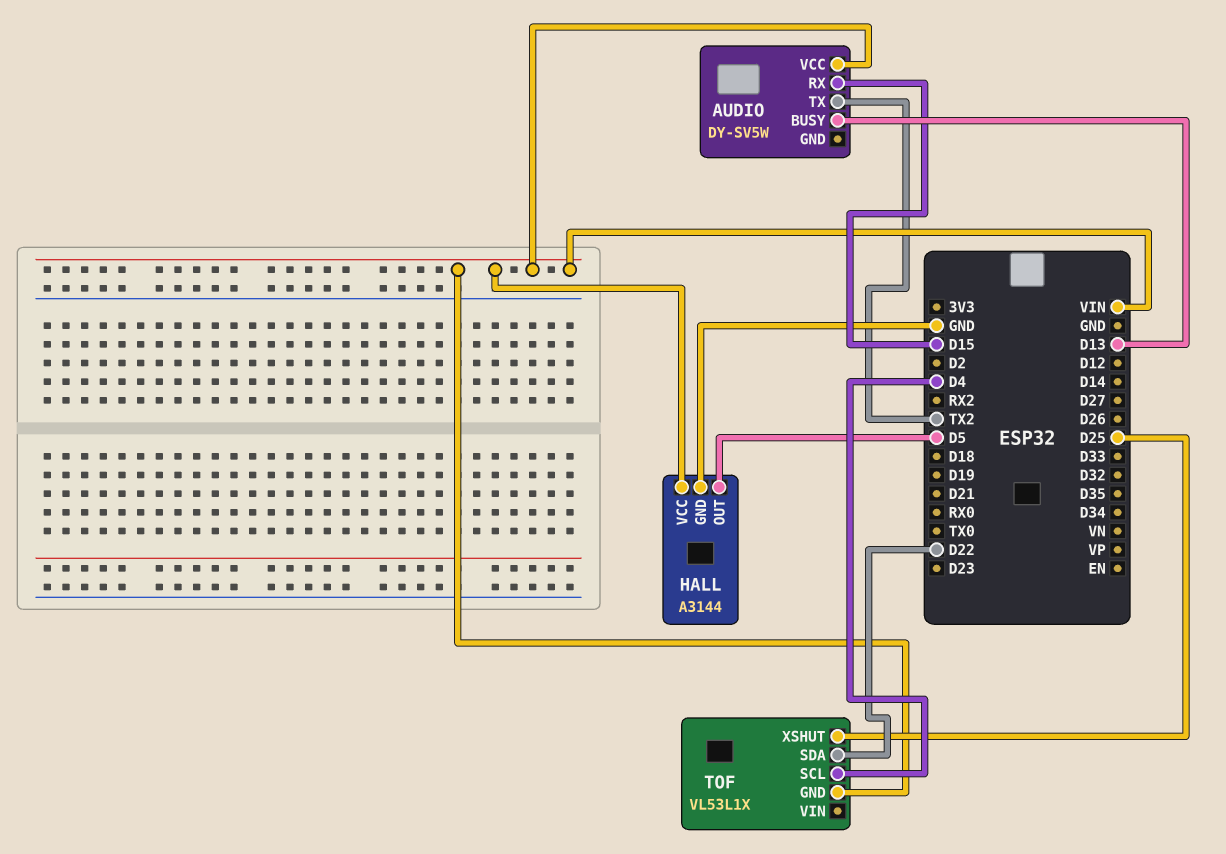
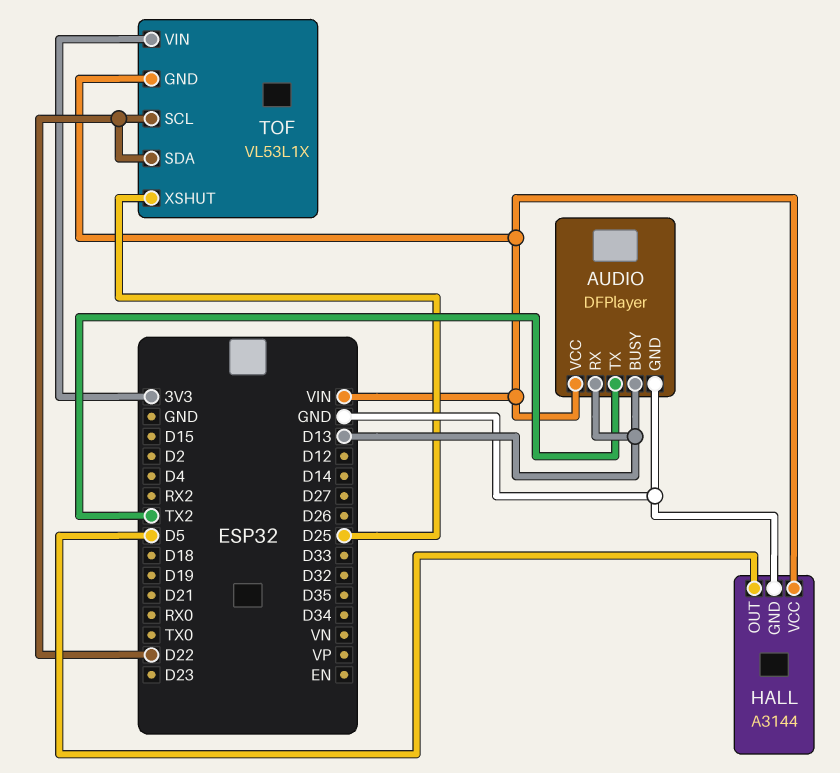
AUDIO: DY-SV5W -> DFPlayer
AUDIO pin GND: none -> GND
AUDIO pin RX: D15 -> D13
TOF pin SCL: D4 -> D22
TOF pin VIN: none -> 3V3

